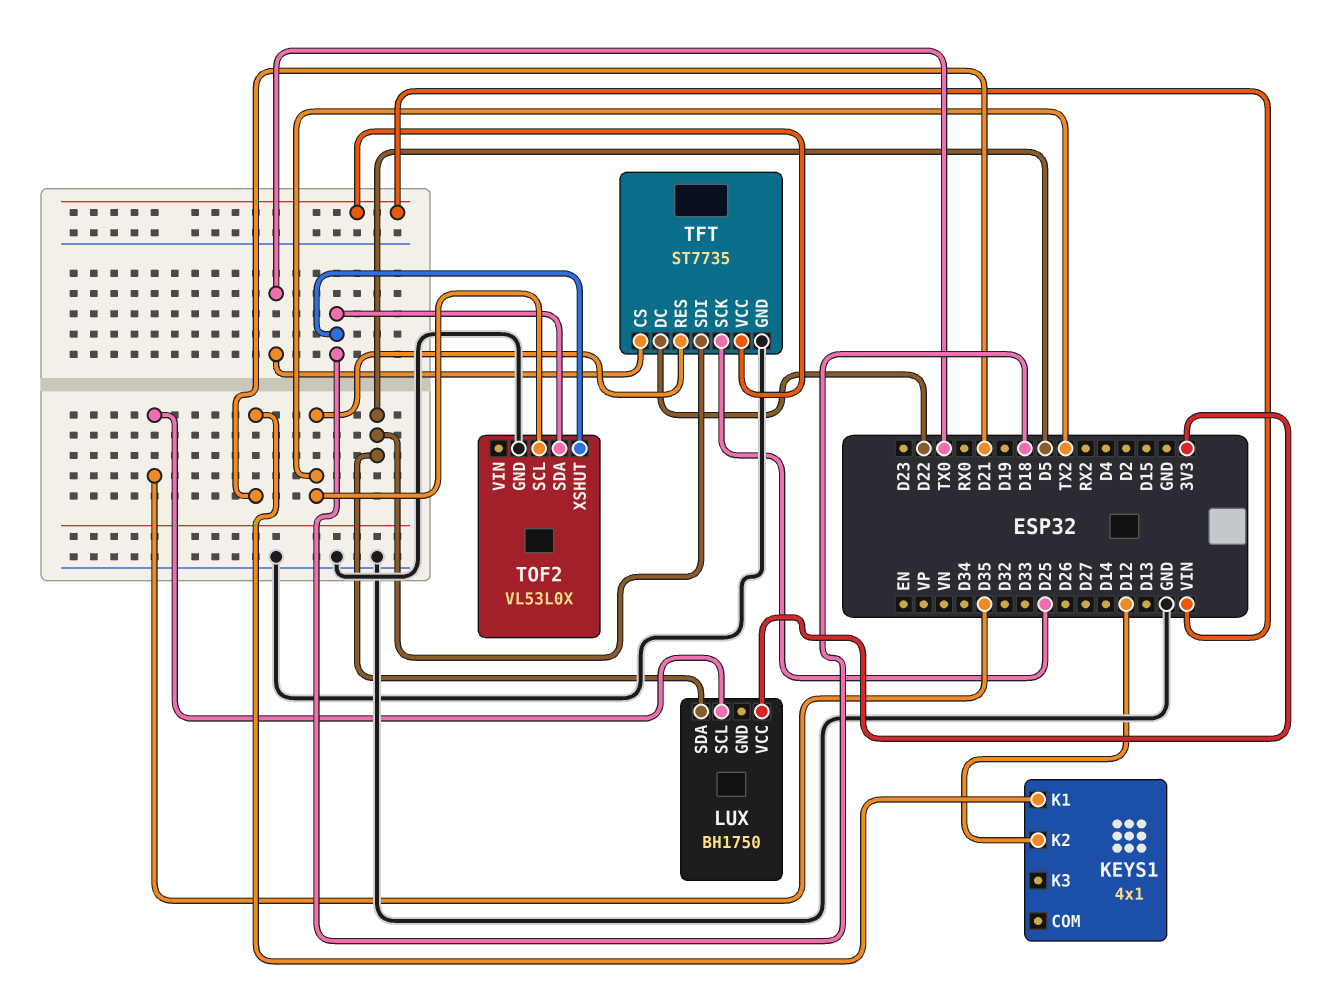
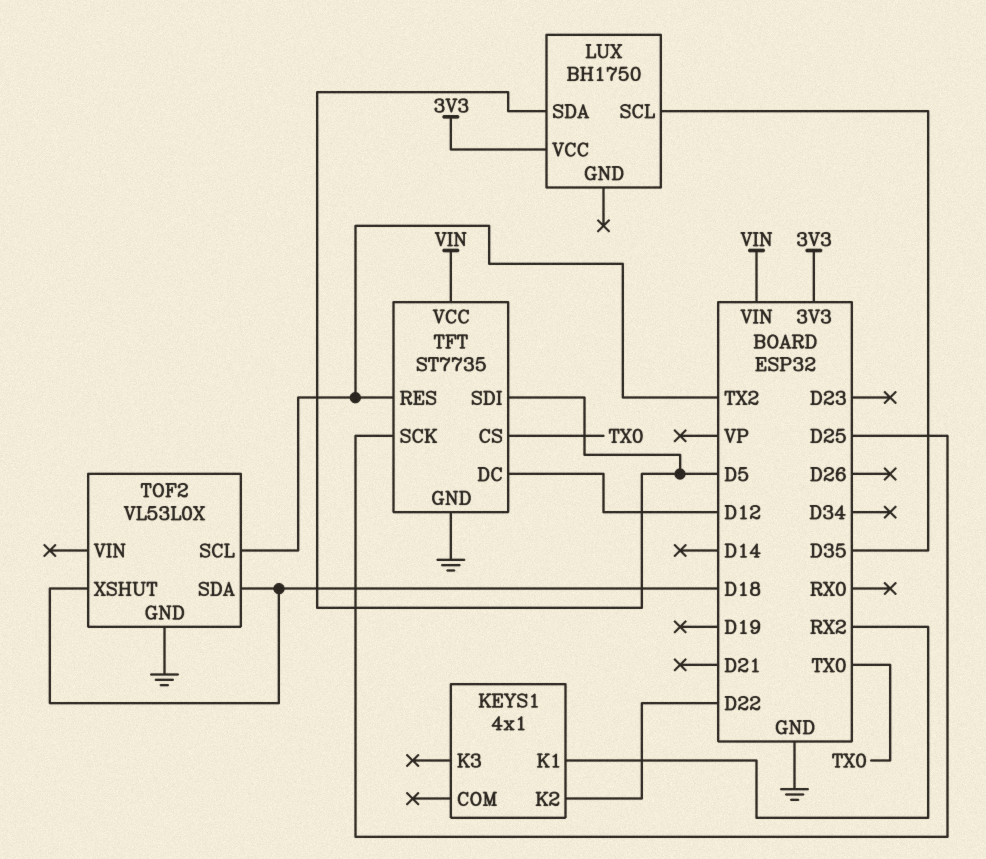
KEYS1 pin K1: D21 -> RX2
KEYS1 pin K2: D12 -> D22
TFT pin DC: D22 -> D12

